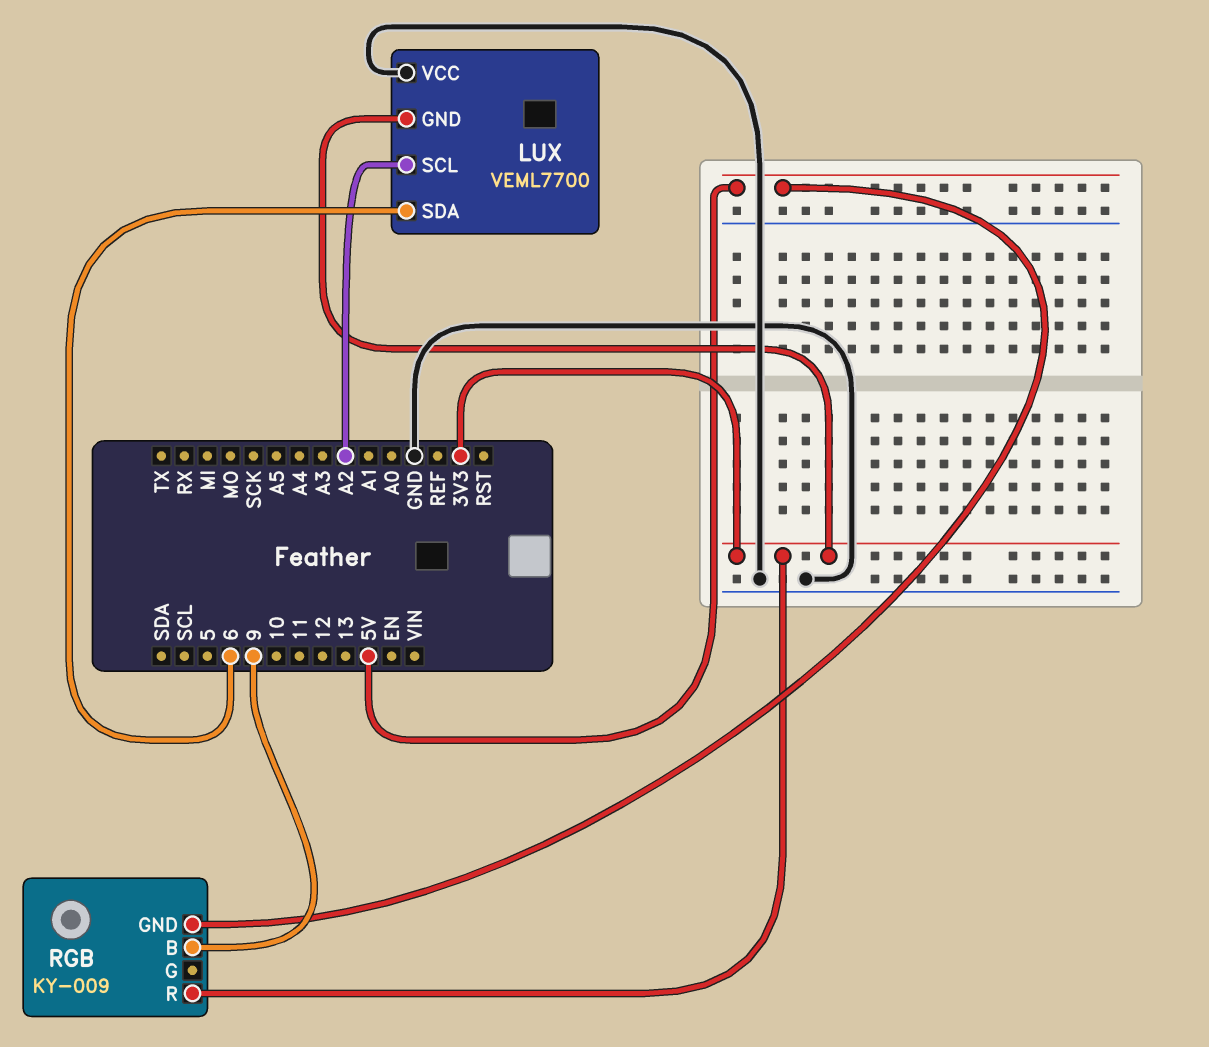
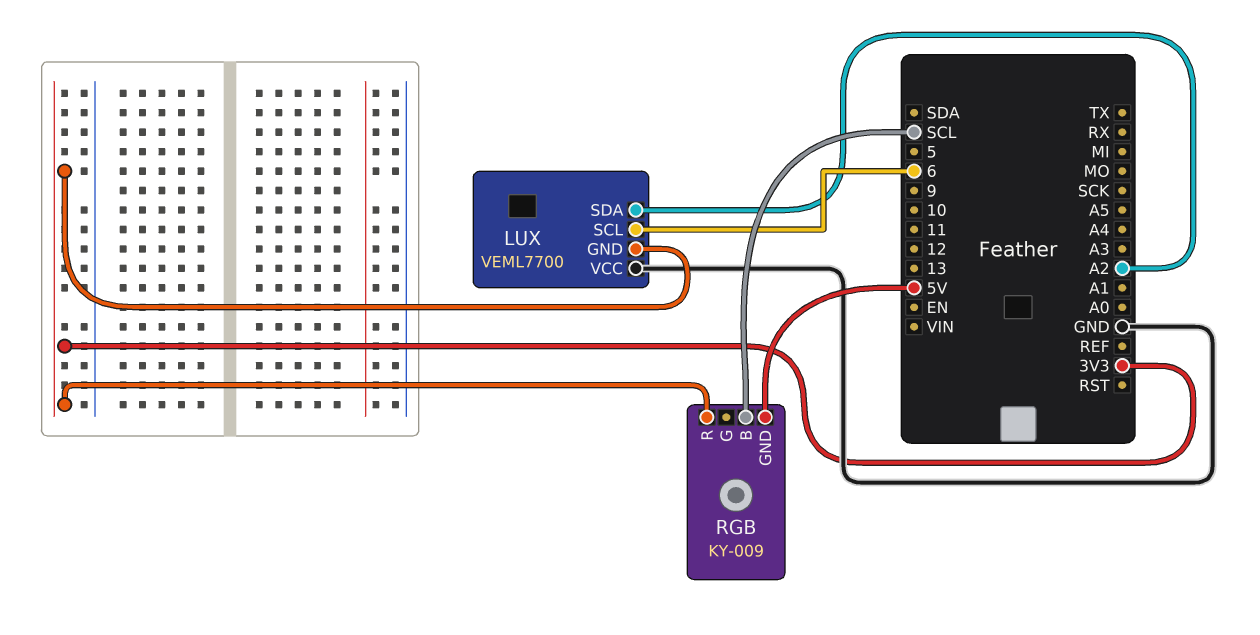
LUX pin SCL: A2 -> 6
LUX pin SDA: 6 -> A2
RGB pin B: 9 -> SCL

